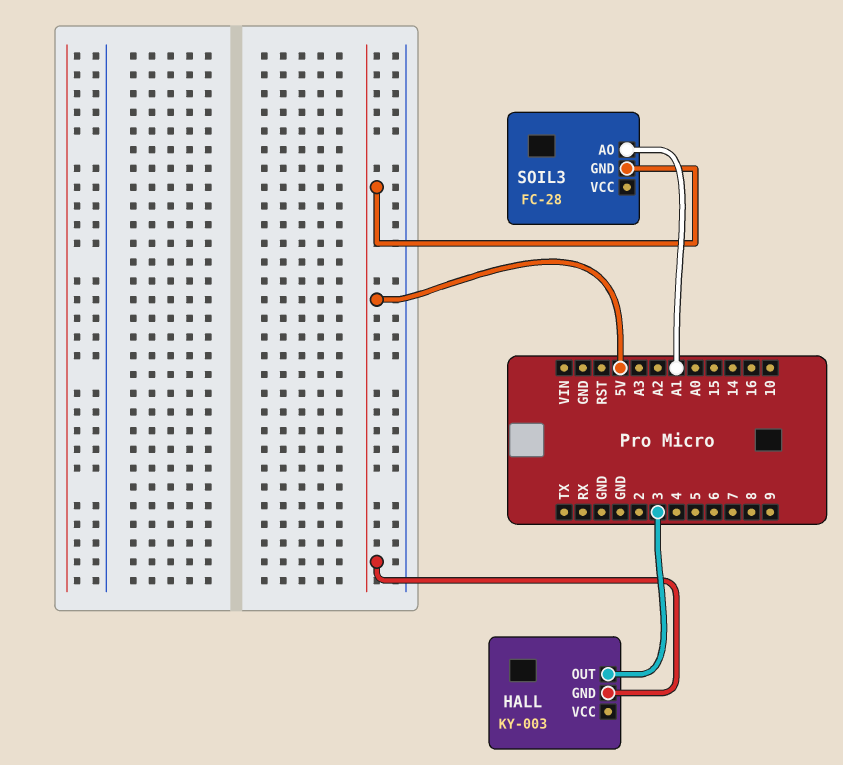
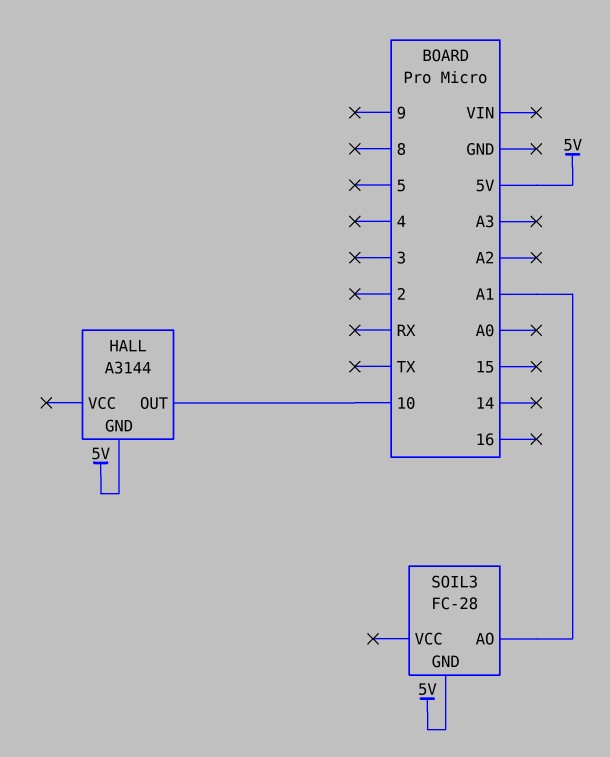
HALL: KY-003 -> A3144
HALL pin OUT: 3 -> 10

